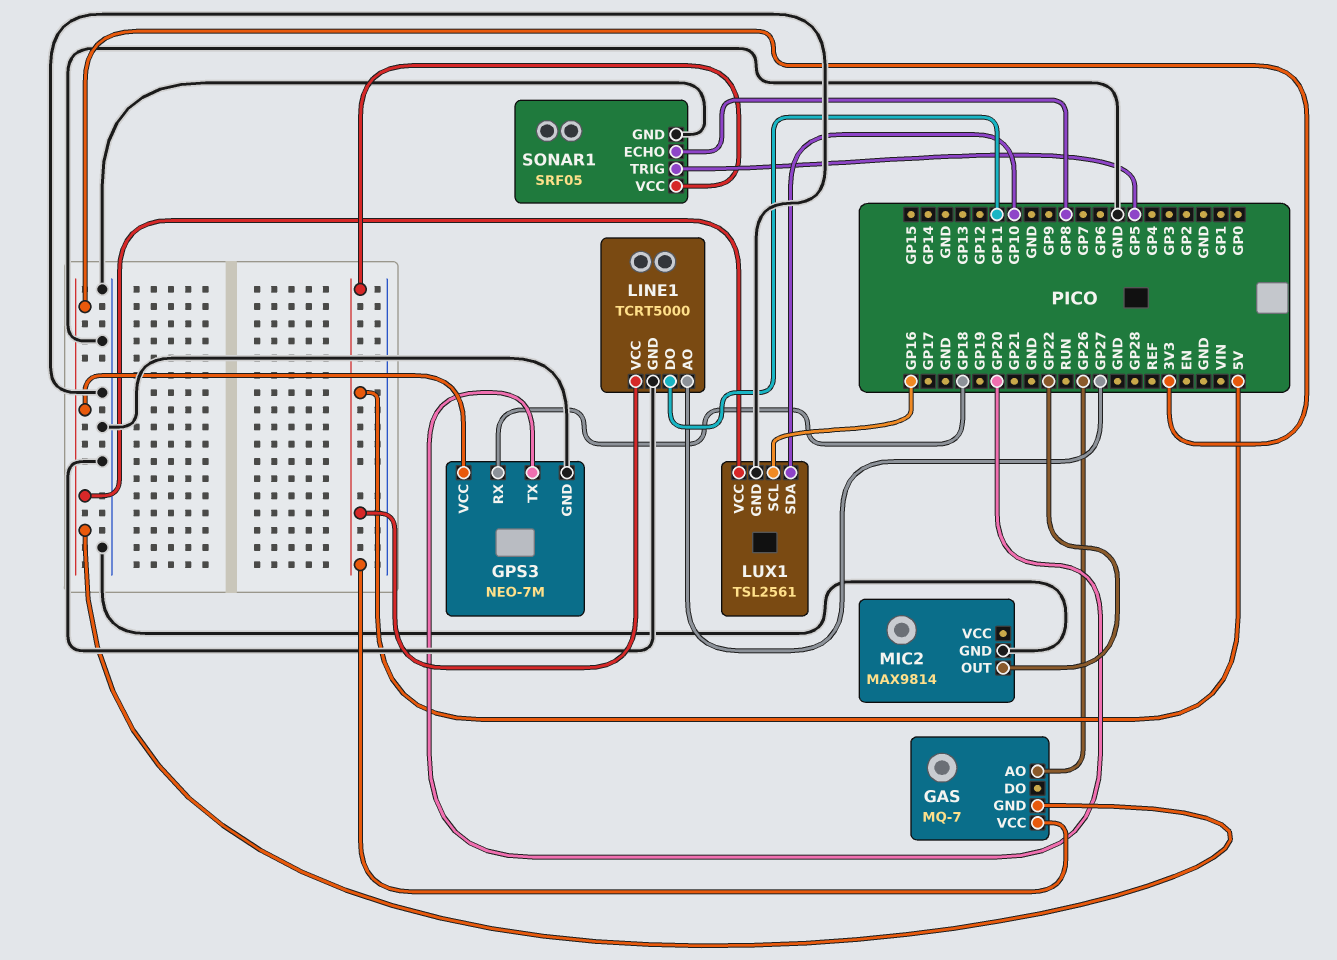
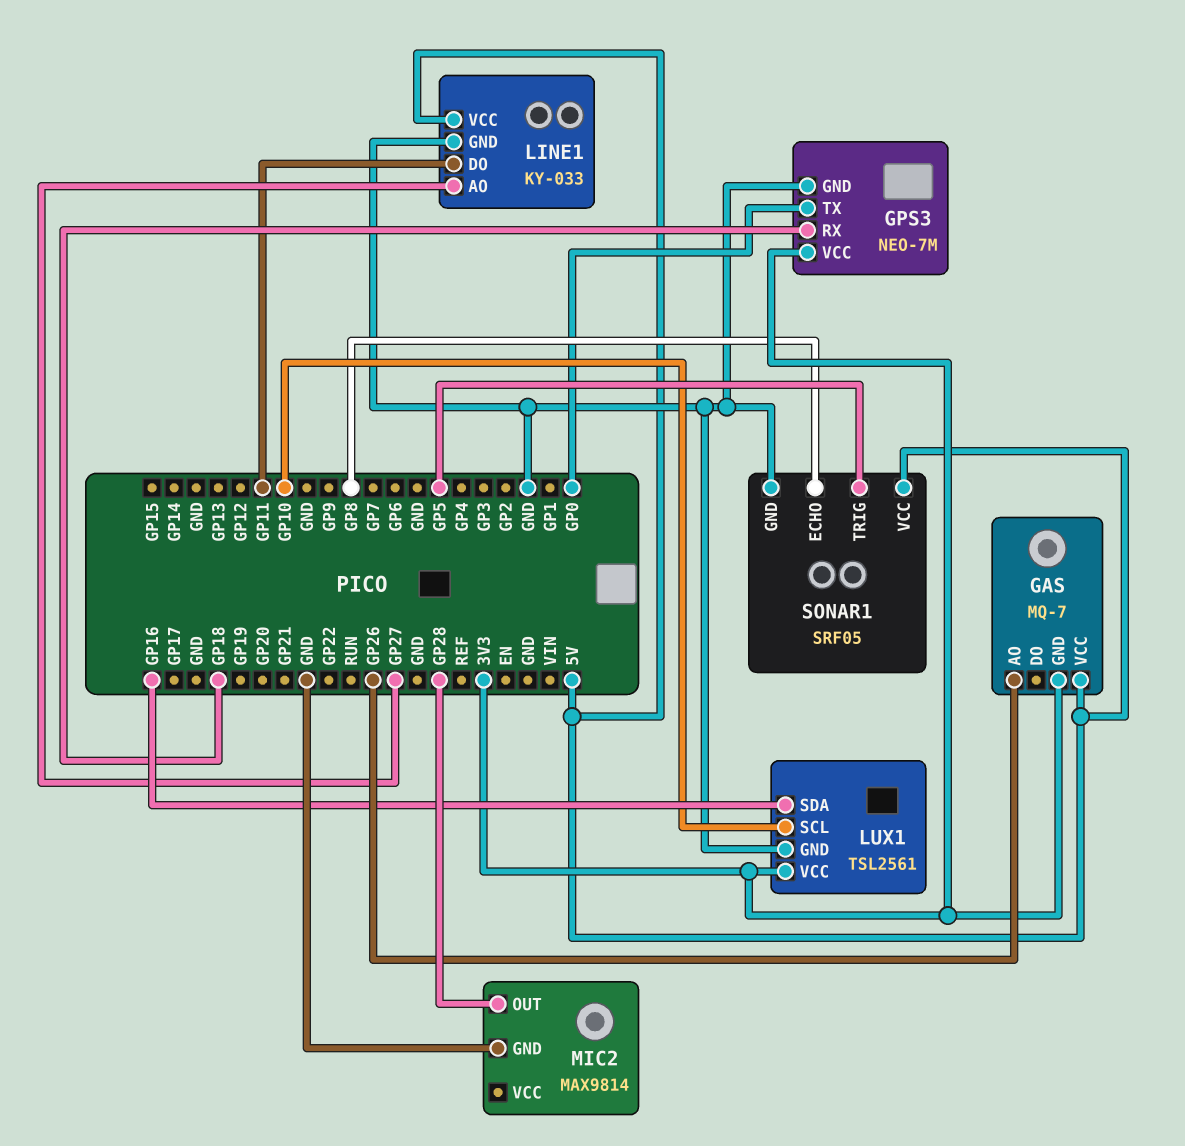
GPS3 pin TX: GP20 -> GP0
LINE1: TCRT5000 -> KY-033
LUX1 pin SCL: GP16 -> GP10
LUX1 pin SDA: GP10 -> GP16
MIC2 pin OUT: GP22 -> GP28

